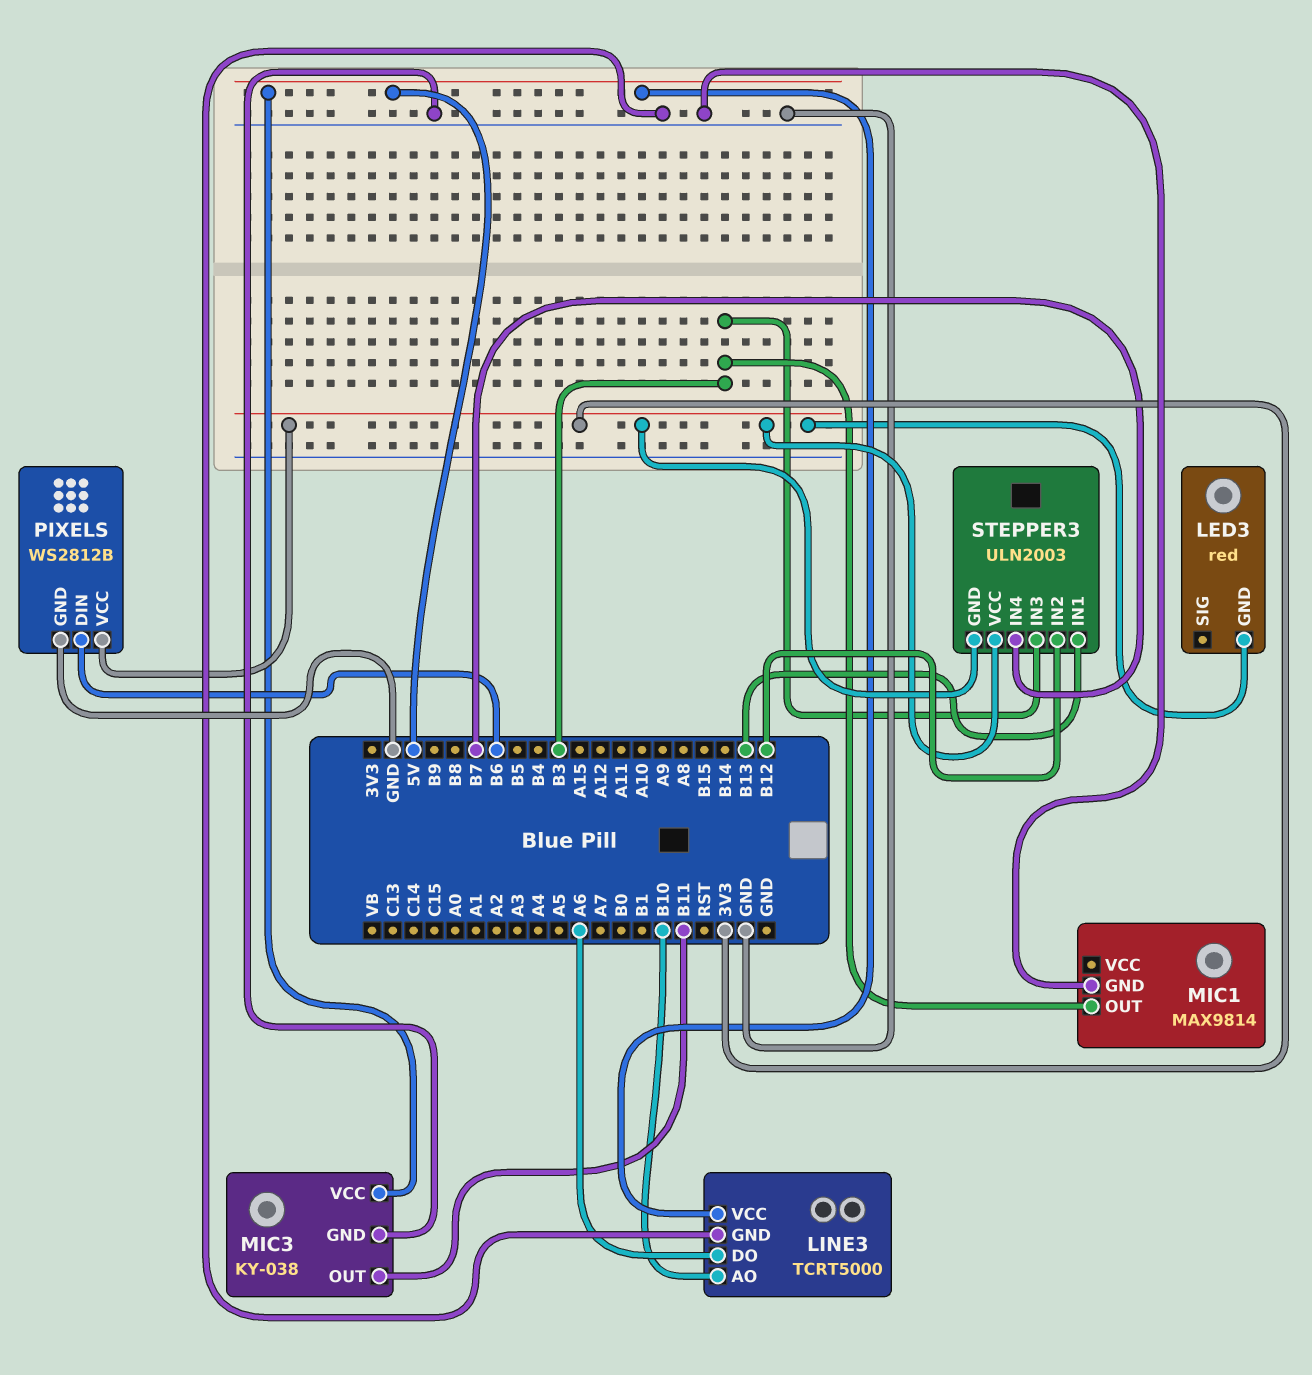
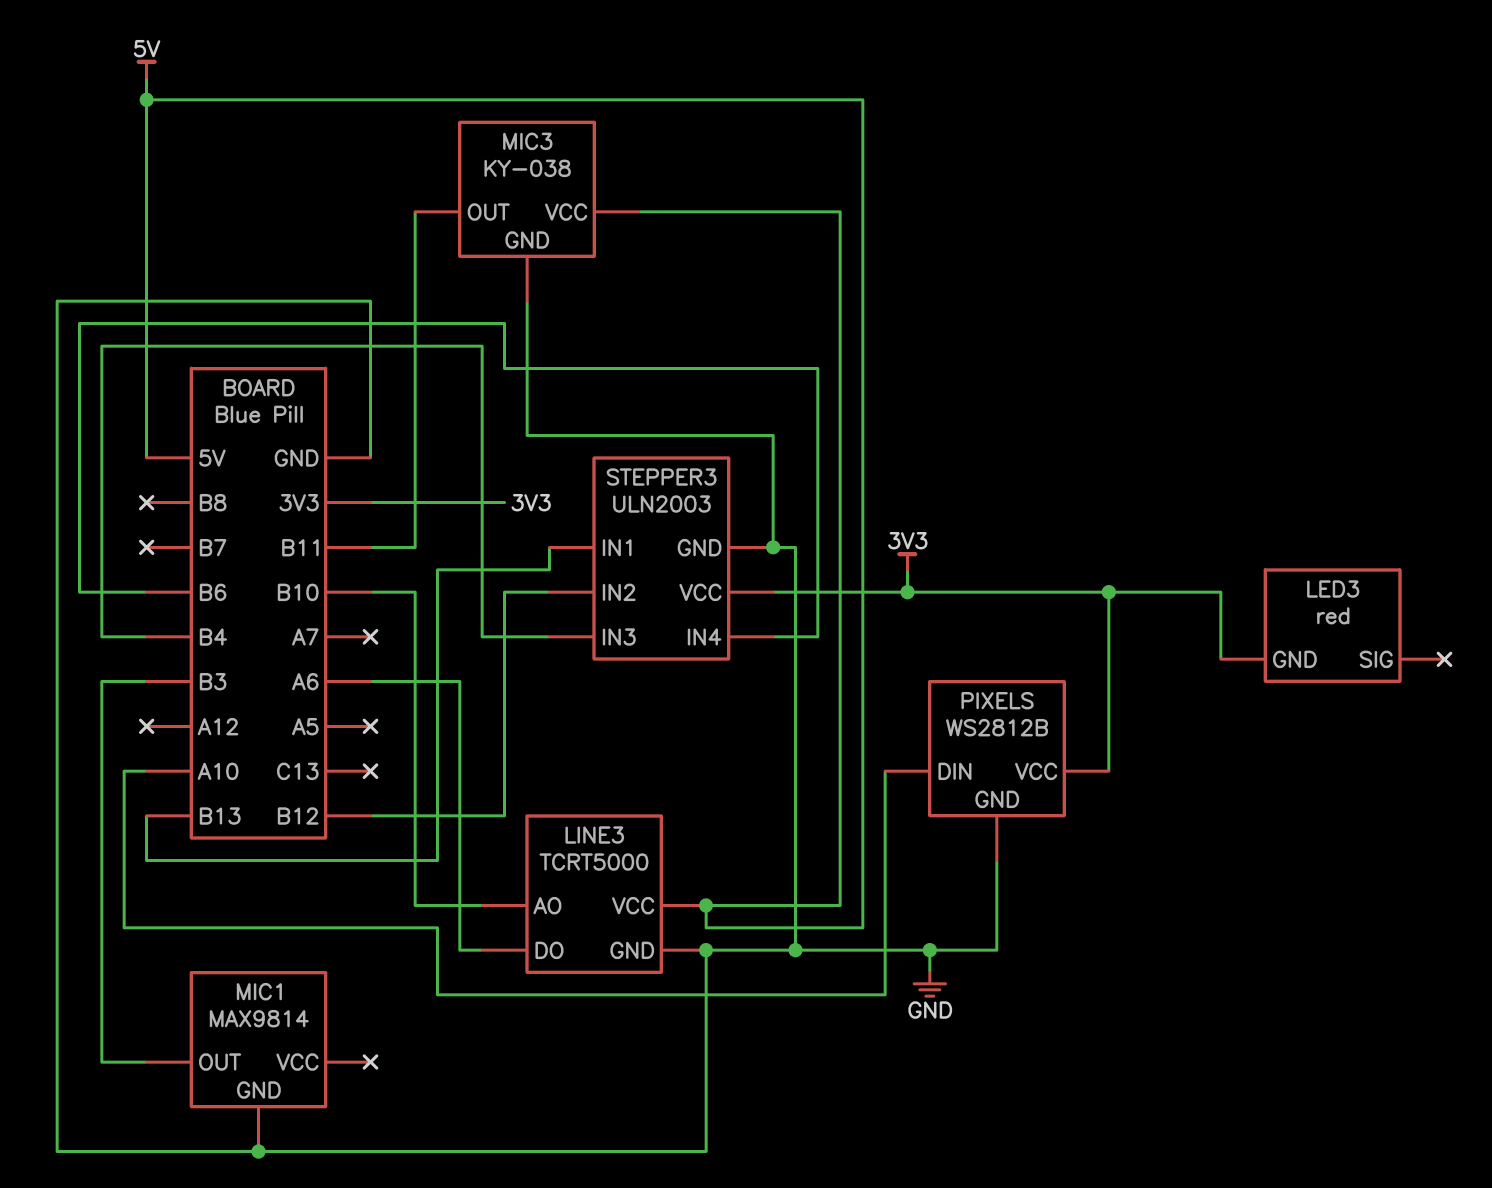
PIXELS pin DIN: B6 -> A10
STEPPER3 pin GND: 3V3 -> GND
STEPPER3 pin IN3: B3 -> B4
STEPPER3 pin IN4: B7 -> B6

